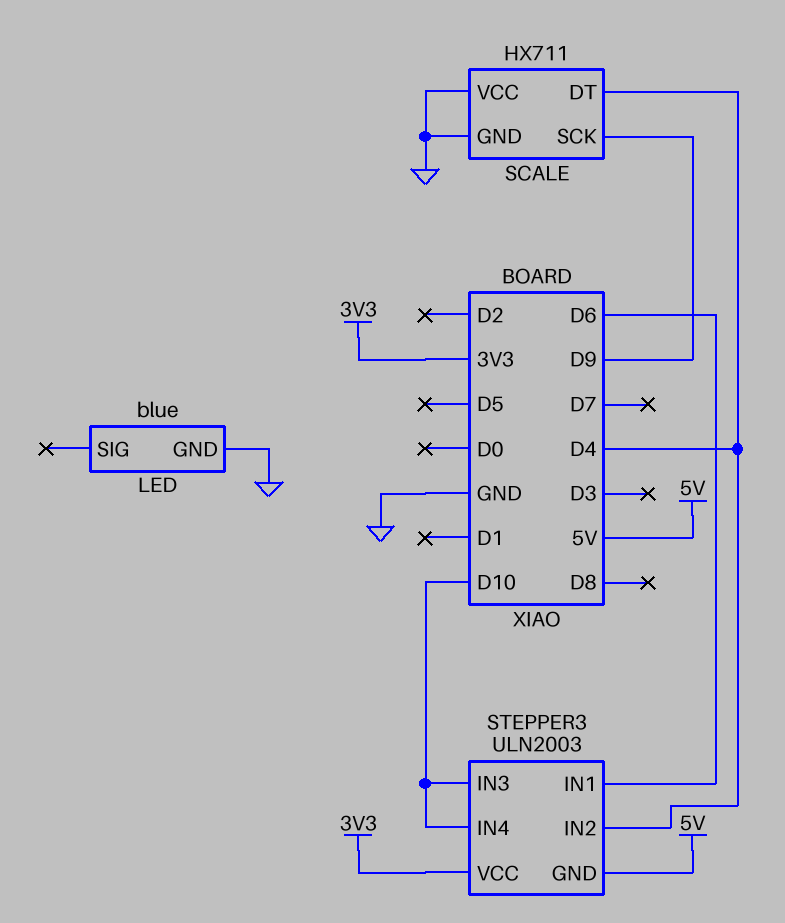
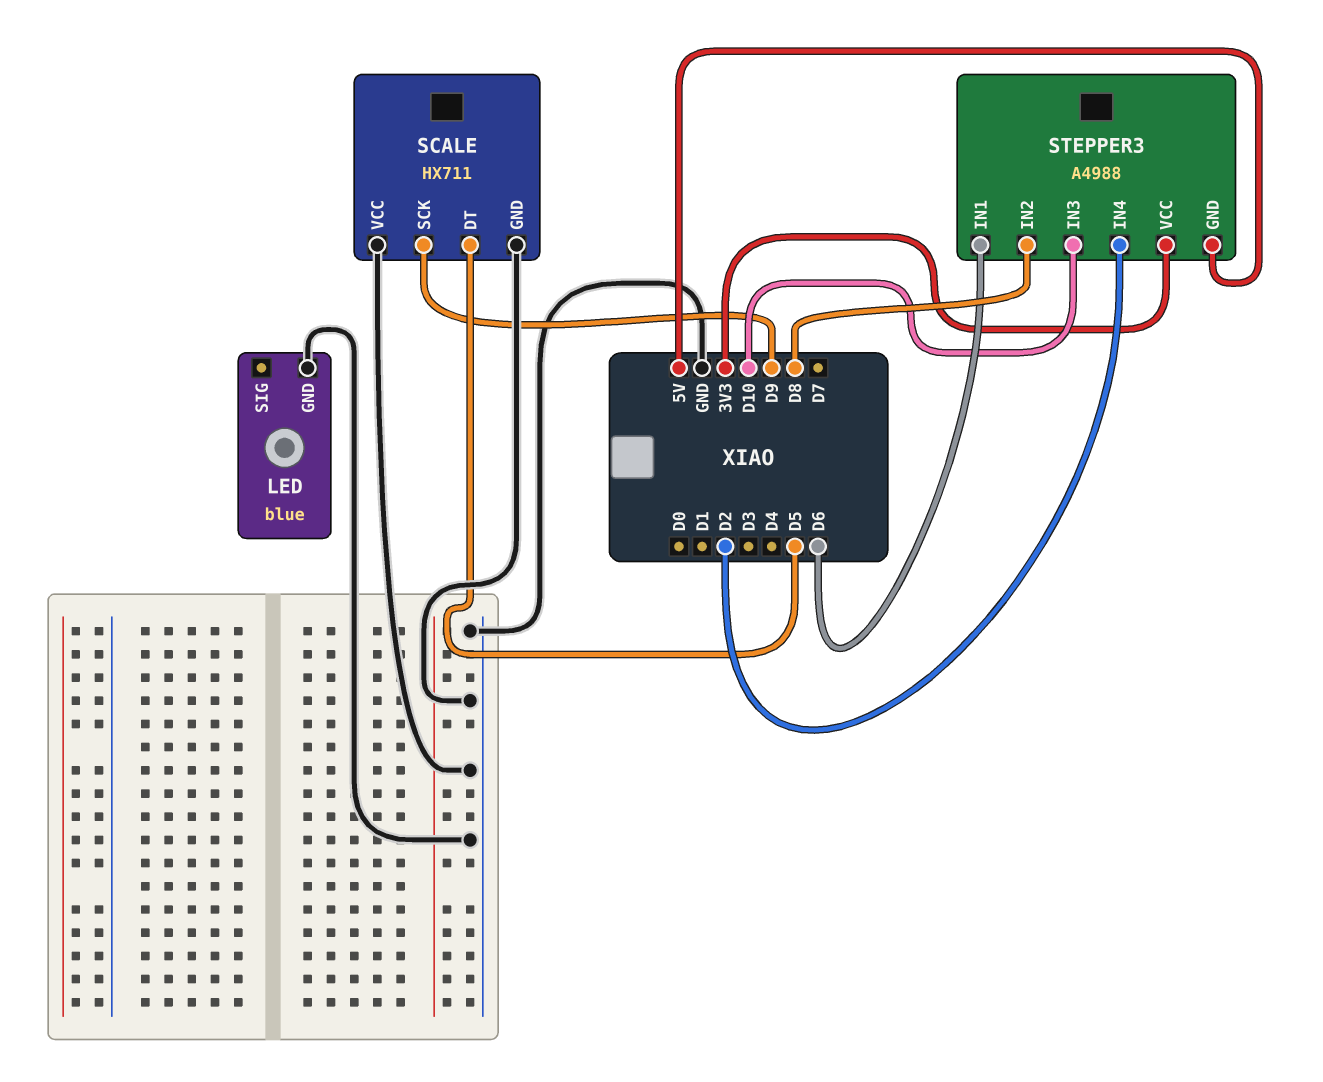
SCALE pin DT: D4 -> D5
STEPPER3: ULN2003 -> A4988
STEPPER3 pin IN2: D4 -> D8
STEPPER3 pin IN4: D10 -> D2

